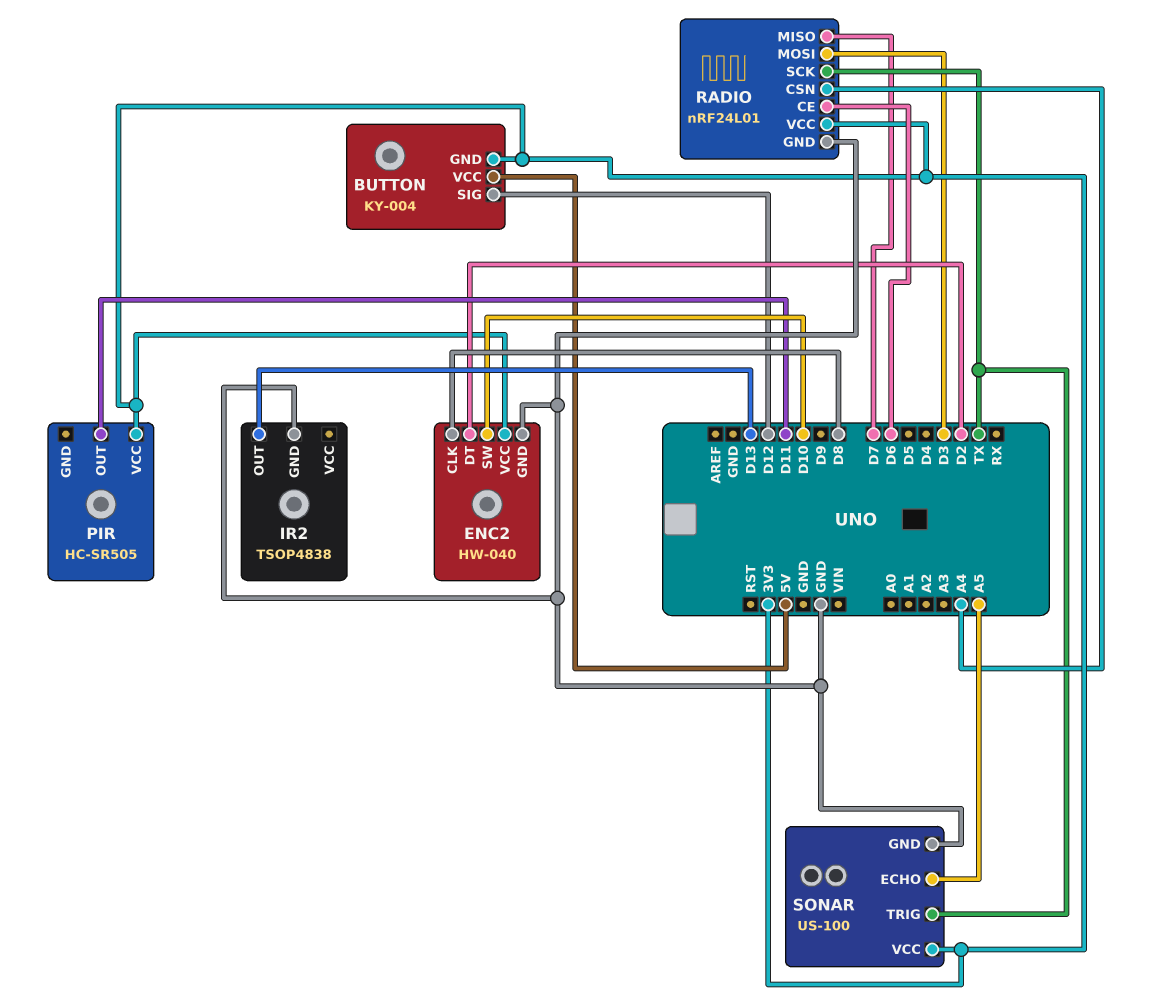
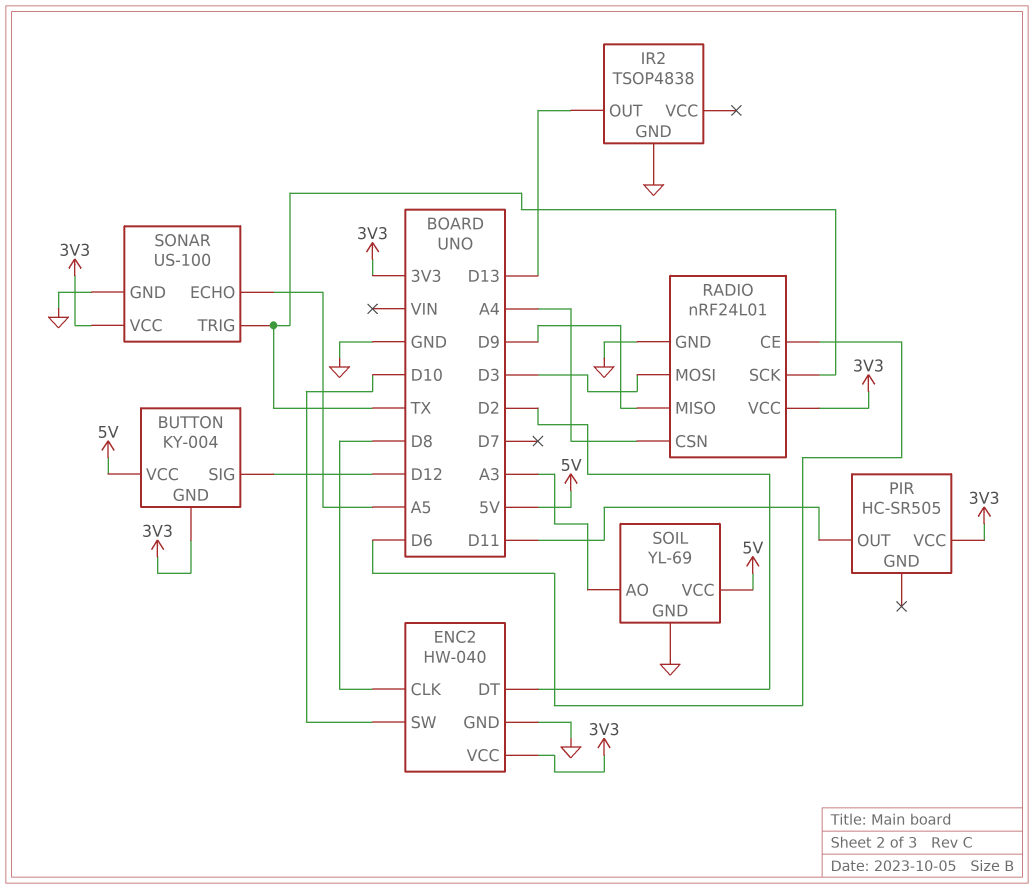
RADIO pin MISO: D7 -> D9
SOIL: none -> YL-69
SOIL pin AO: none -> A3
SOIL pin GND: none -> GND
SOIL pin VCC: none -> 5V

